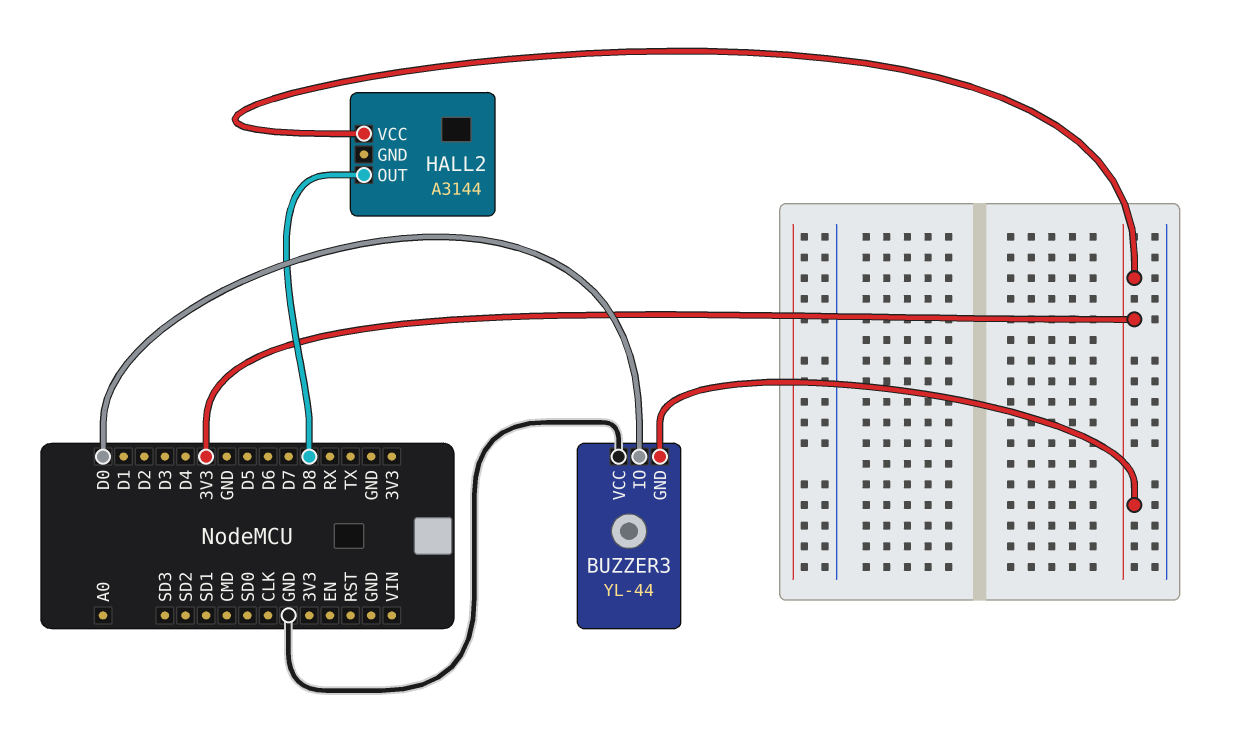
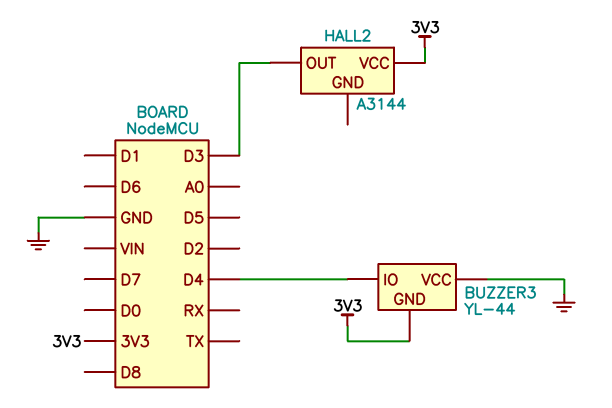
BUZZER3 pin IO: D0 -> D4
HALL2 pin OUT: D8 -> D3

